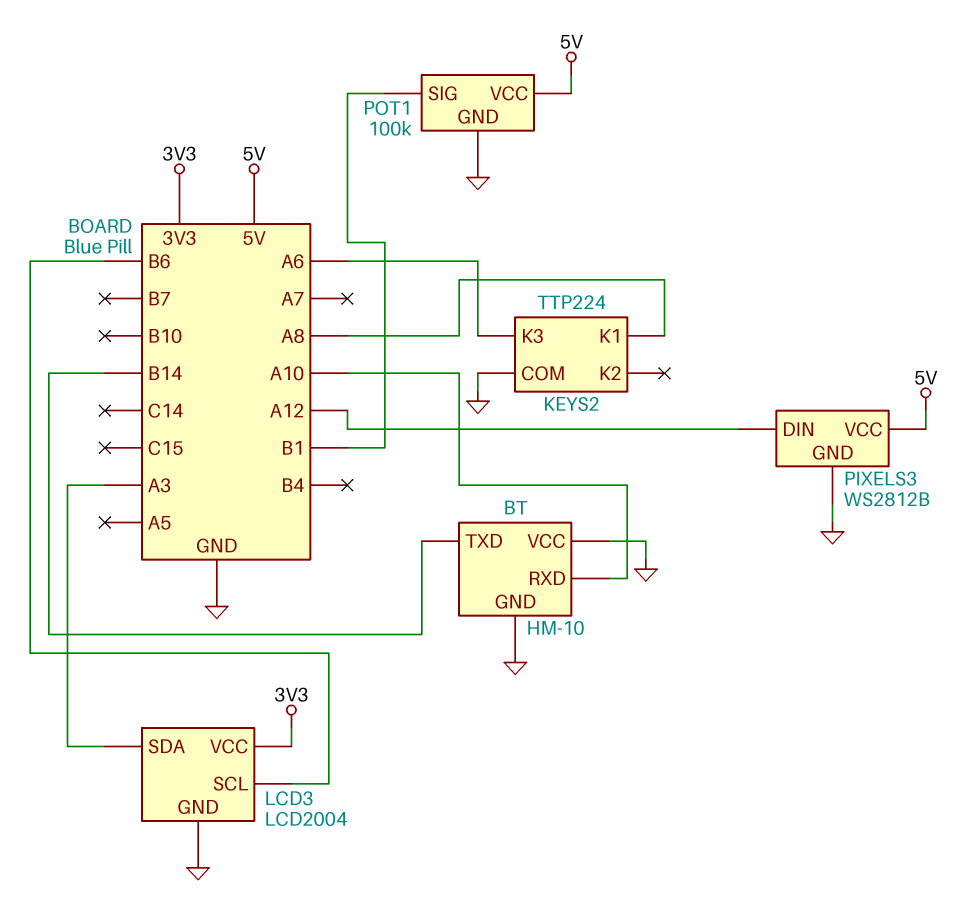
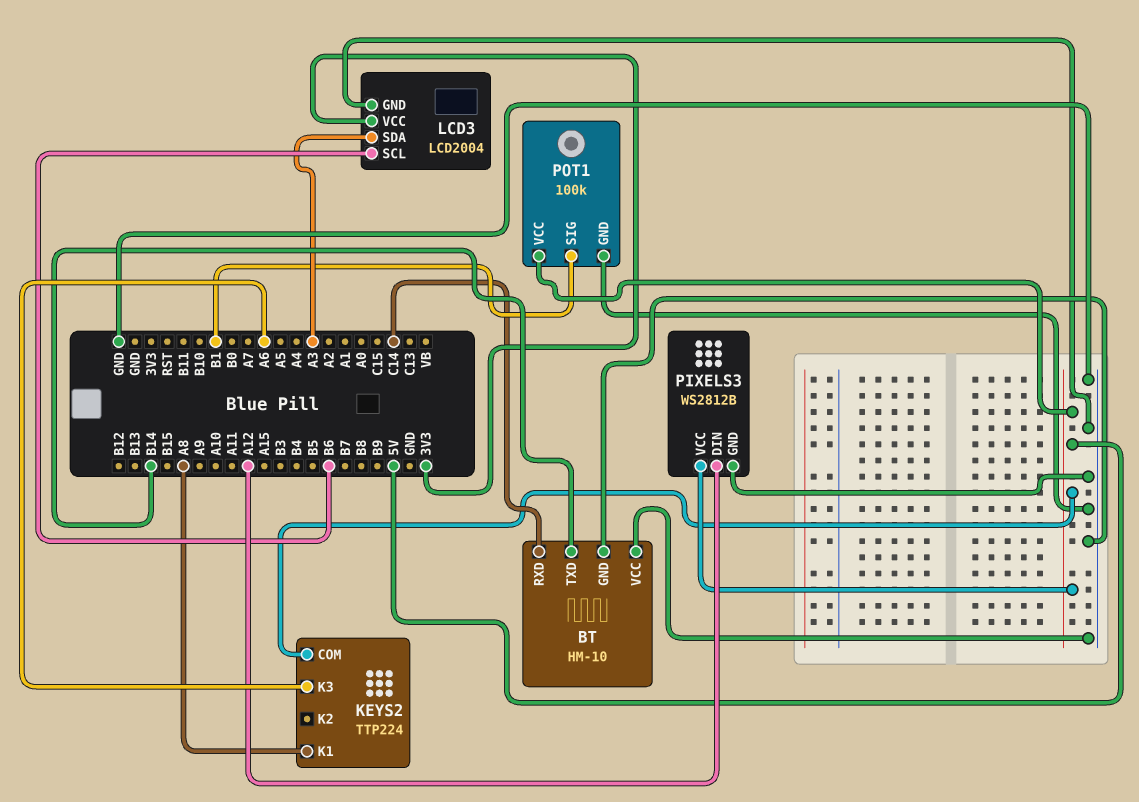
BT pin RXD: A10 -> C14
KEYS2 pin COM: GND -> 5V

